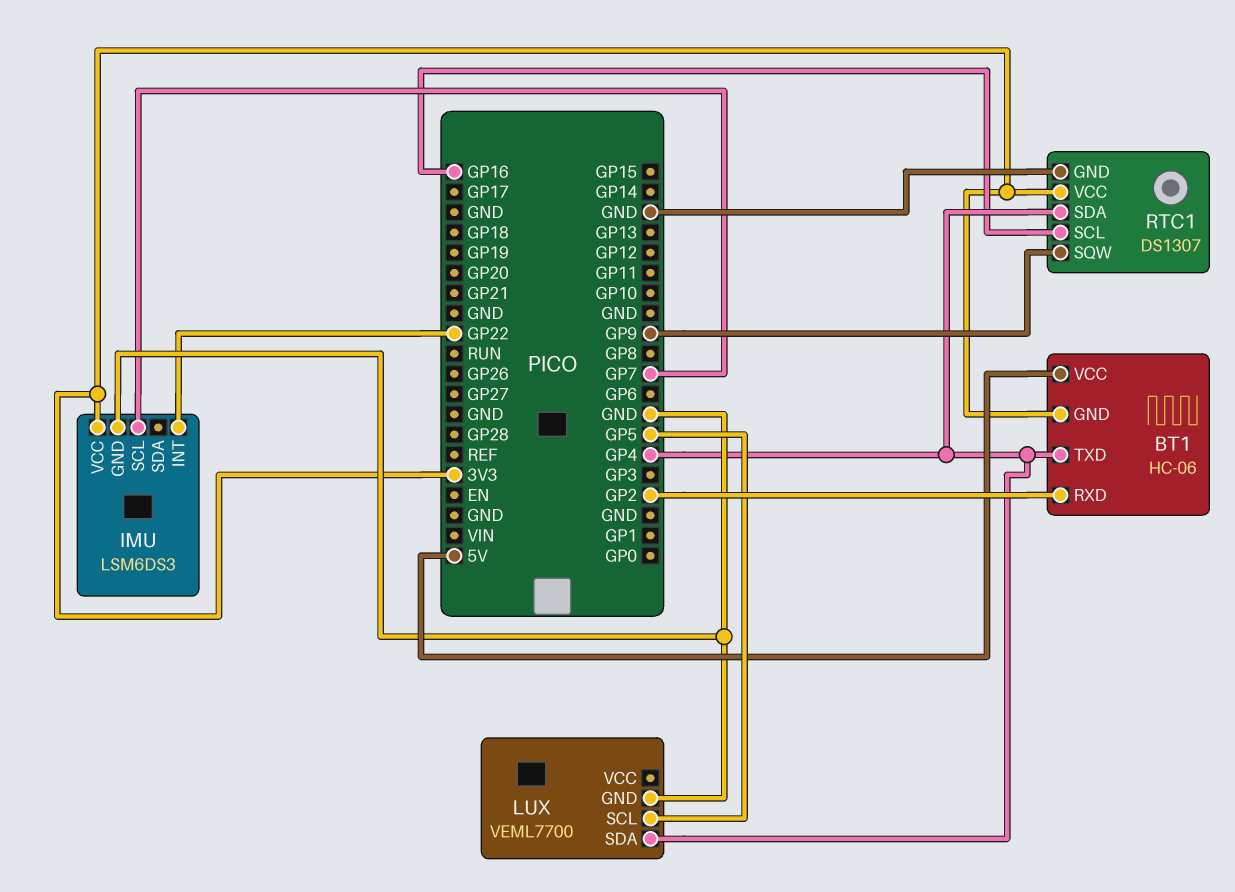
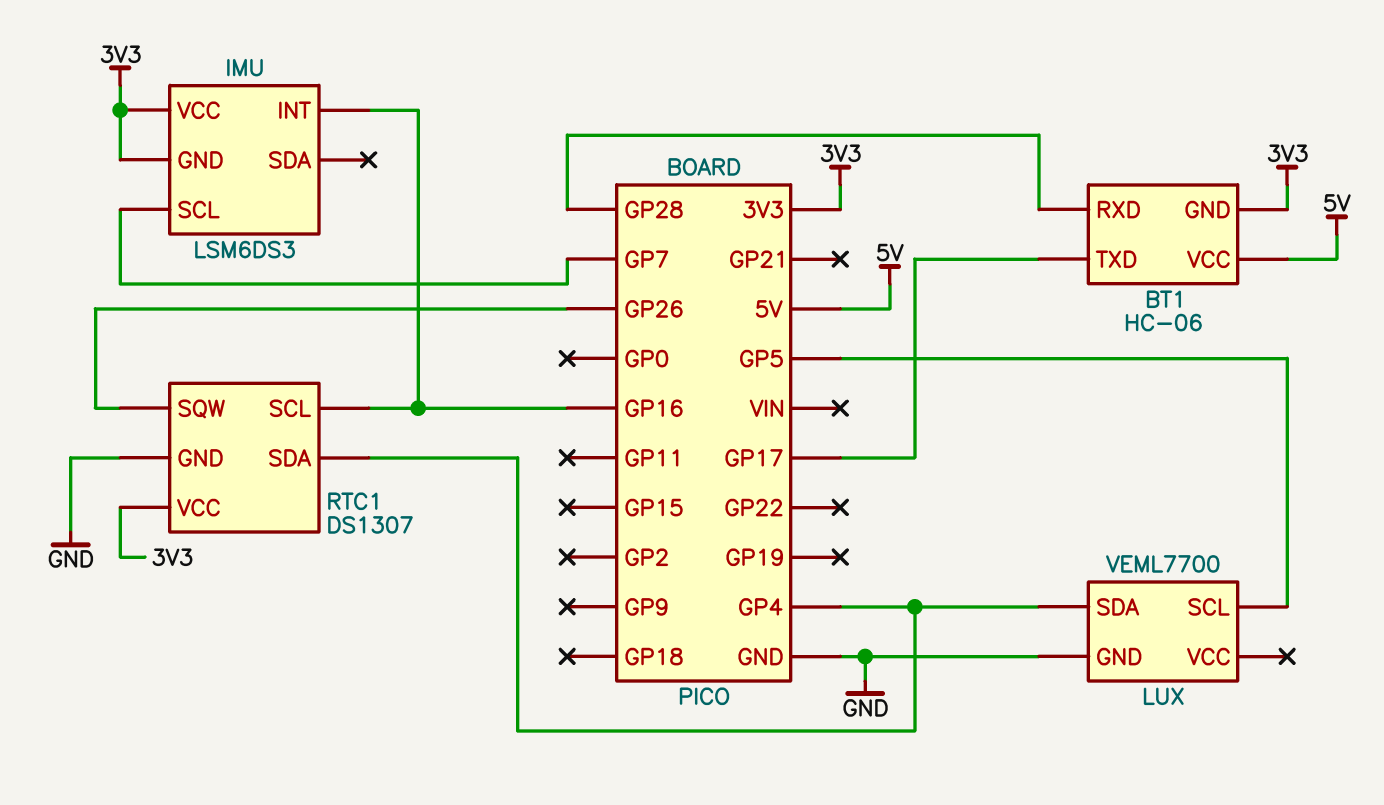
BT1 pin RXD: GP2 -> GP28
BT1 pin TXD: GP4 -> GP17
IMU pin GND: GND -> 3V3
IMU pin INT: GP22 -> GP16
RTC1 pin SQW: GP9 -> GP26

